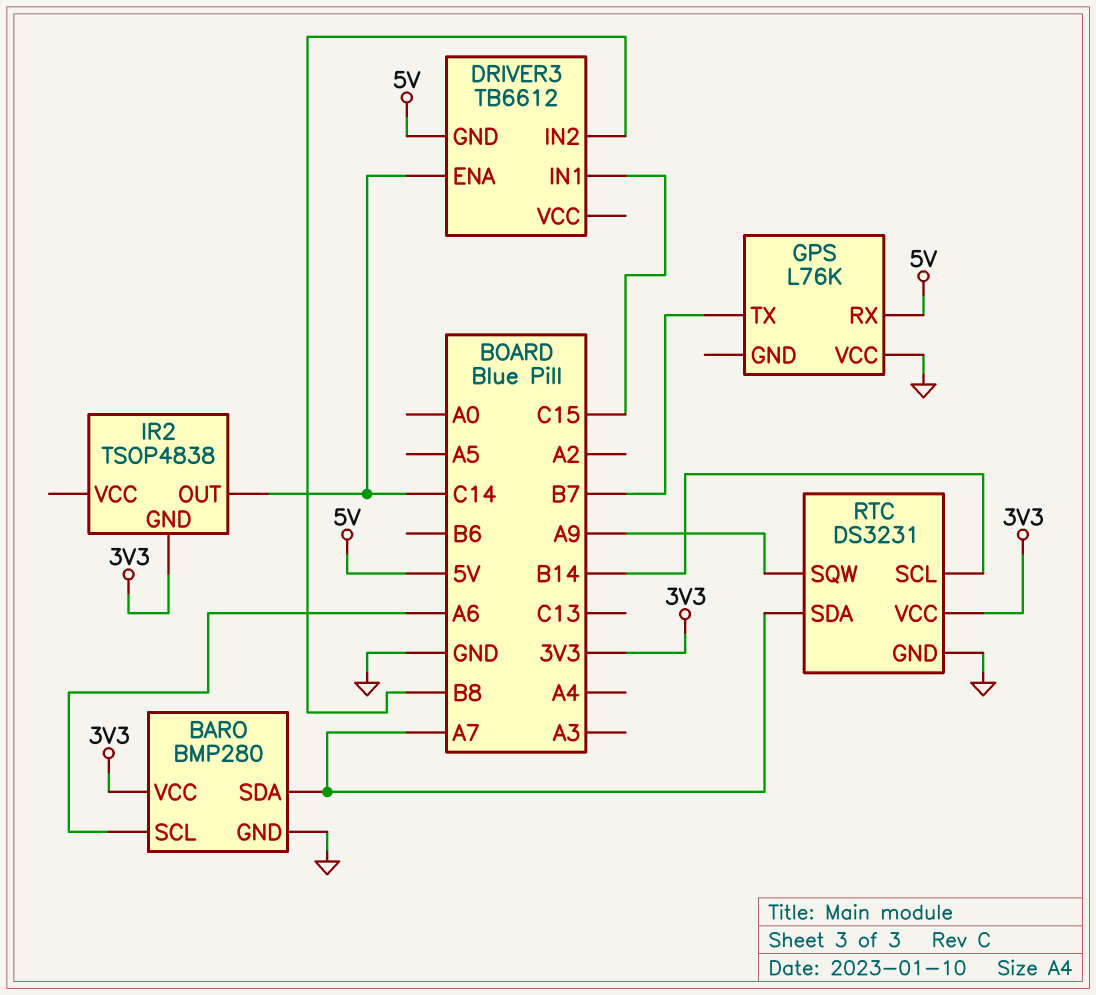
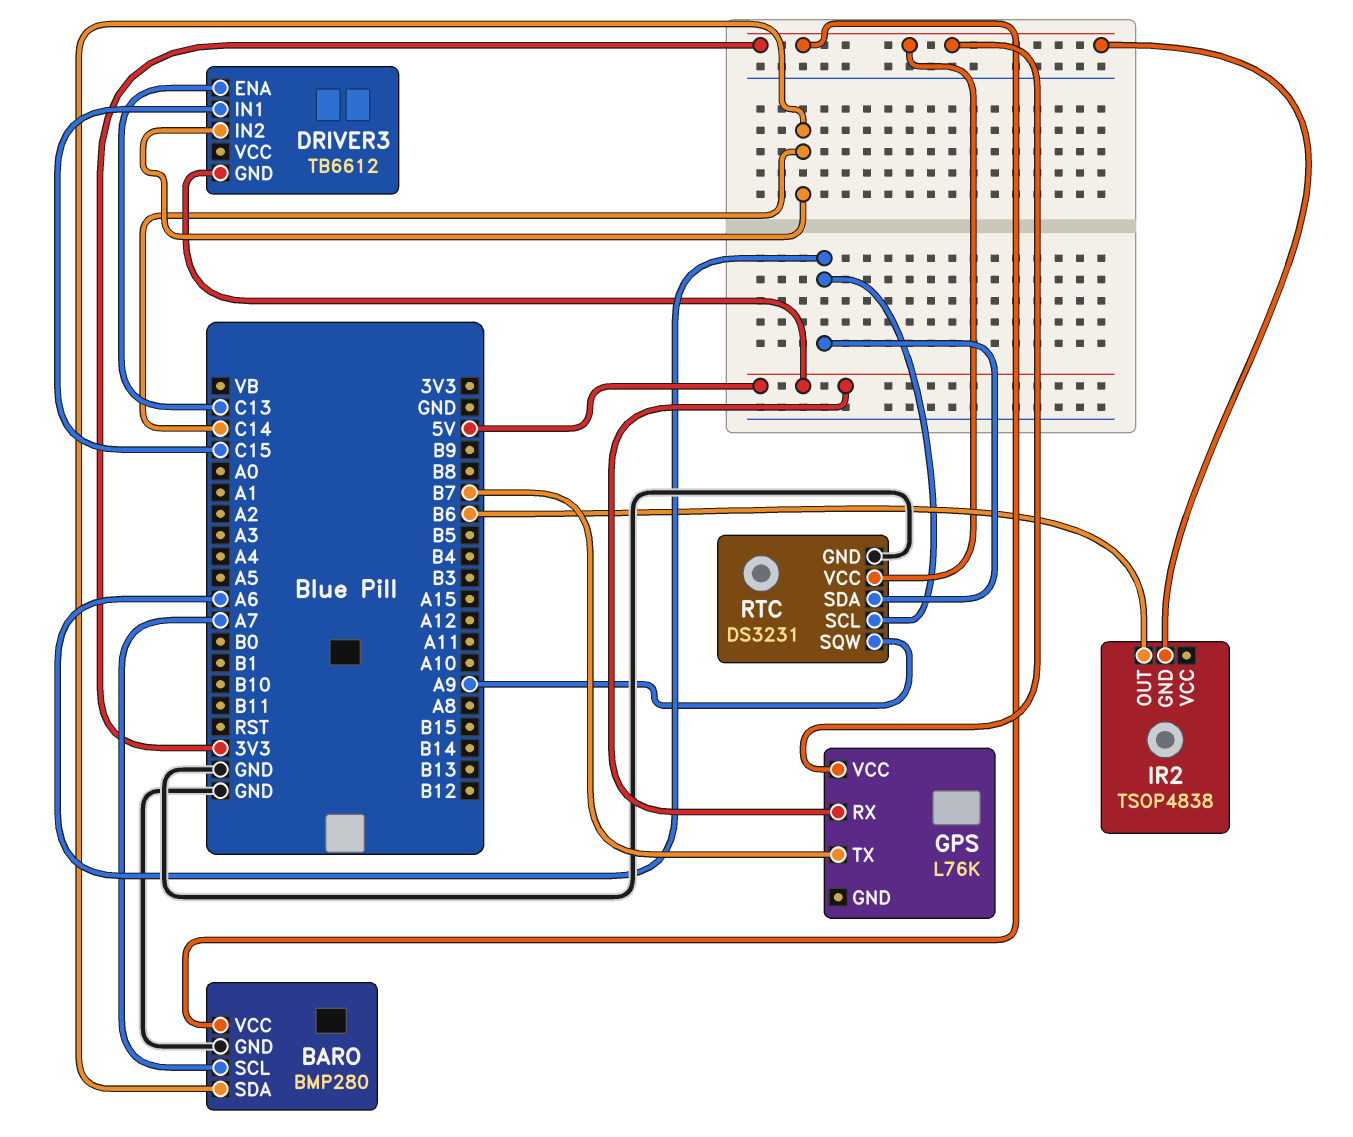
BARO pin SCL: A6 -> A7
BARO pin SDA: A7 -> C14
DRIVER3 pin ENA: C14 -> C13
DRIVER3 pin IN2: B8 -> C14
GPS pin VCC: GND -> 3V3
IR2 pin OUT: C14 -> B6
RTC pin SCL: B14 -> A6
RTC pin SDA: A7 -> A6

